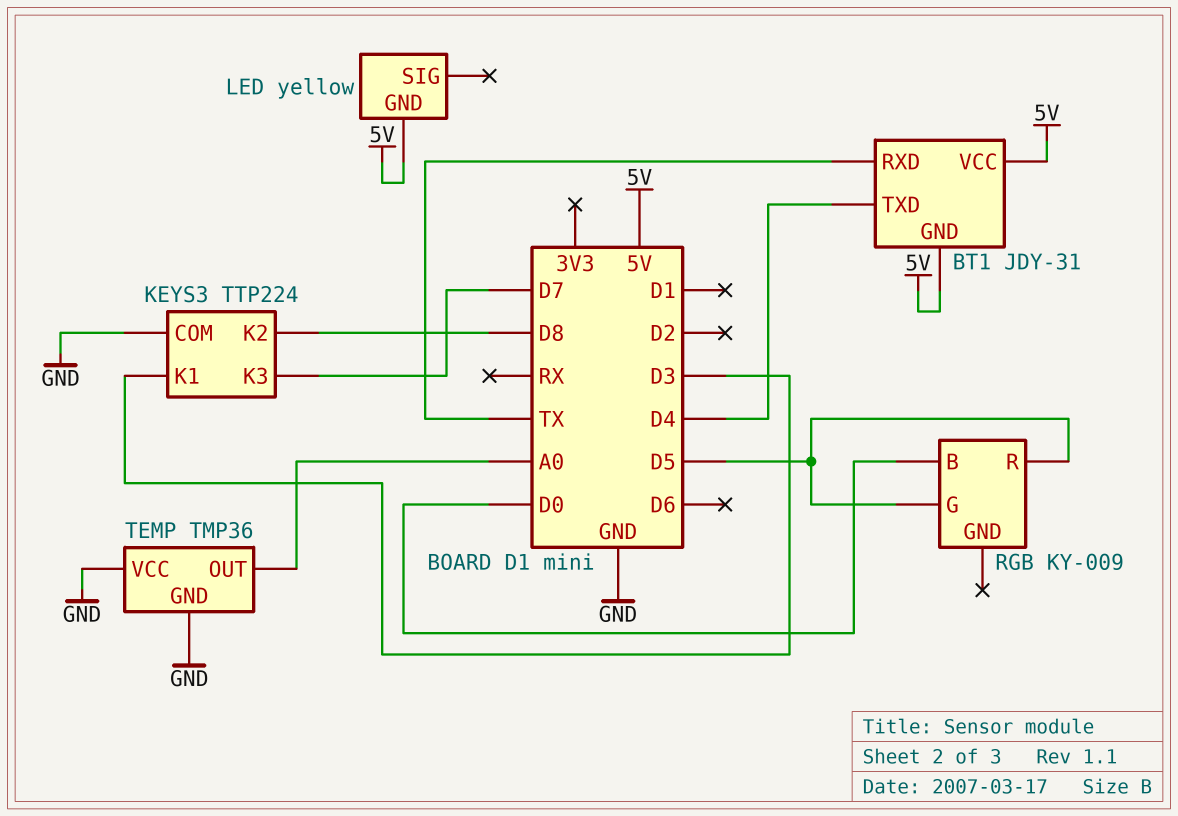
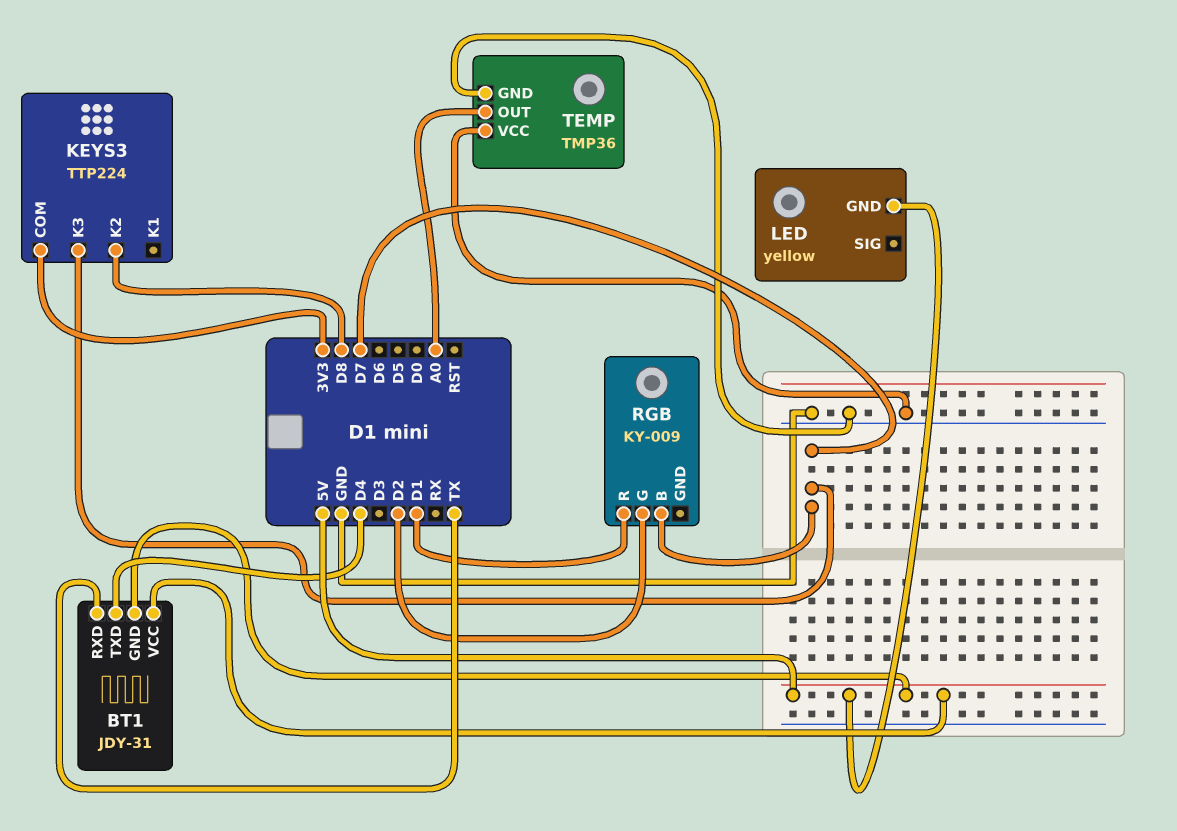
KEYS3 pin COM: GND -> 3V3
KEYS3 pin K1: D3 -> none
RGB pin B: D0 -> D7
RGB pin G: D5 -> D2
RGB pin R: D5 -> D1

